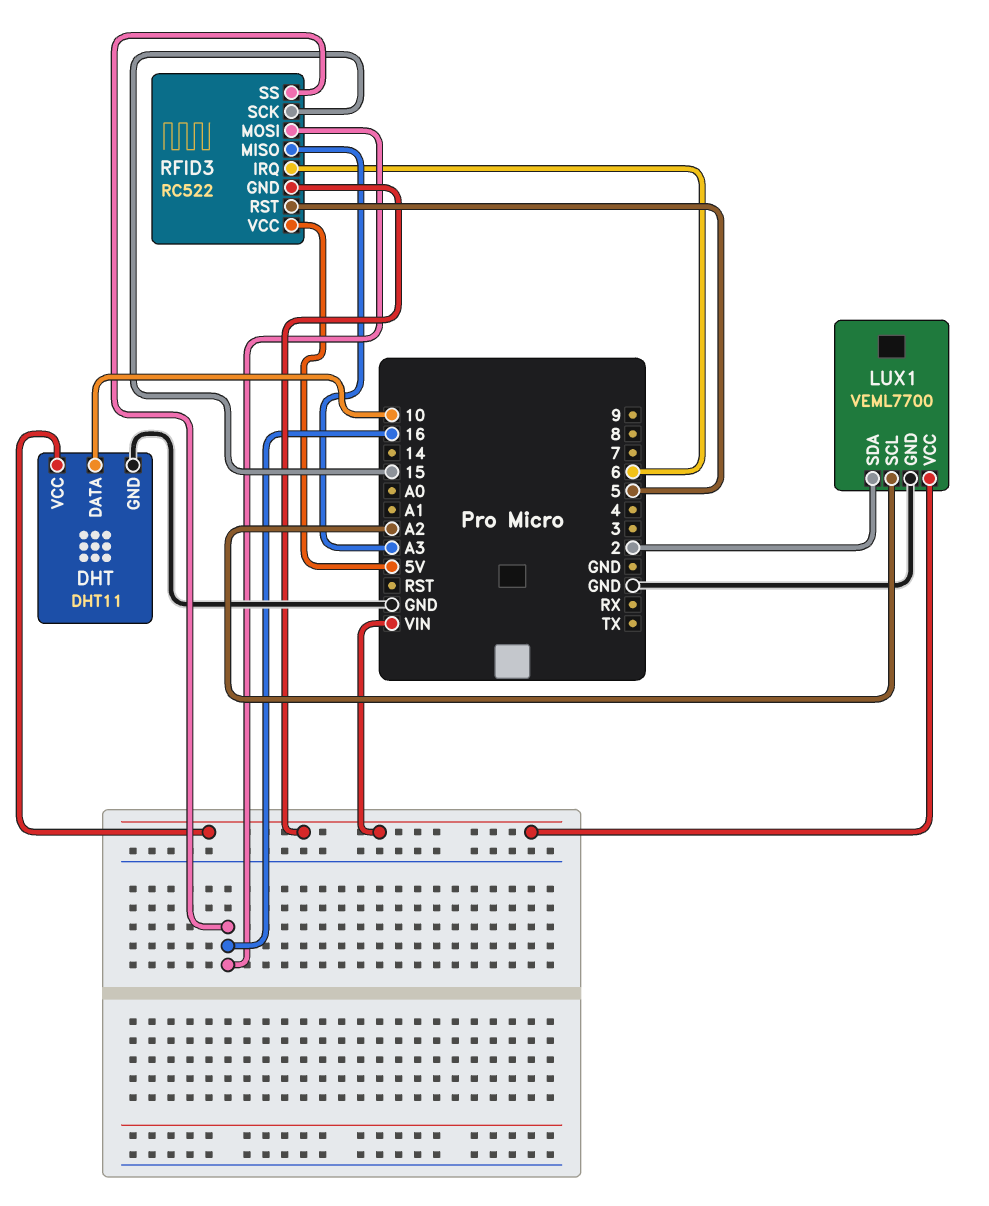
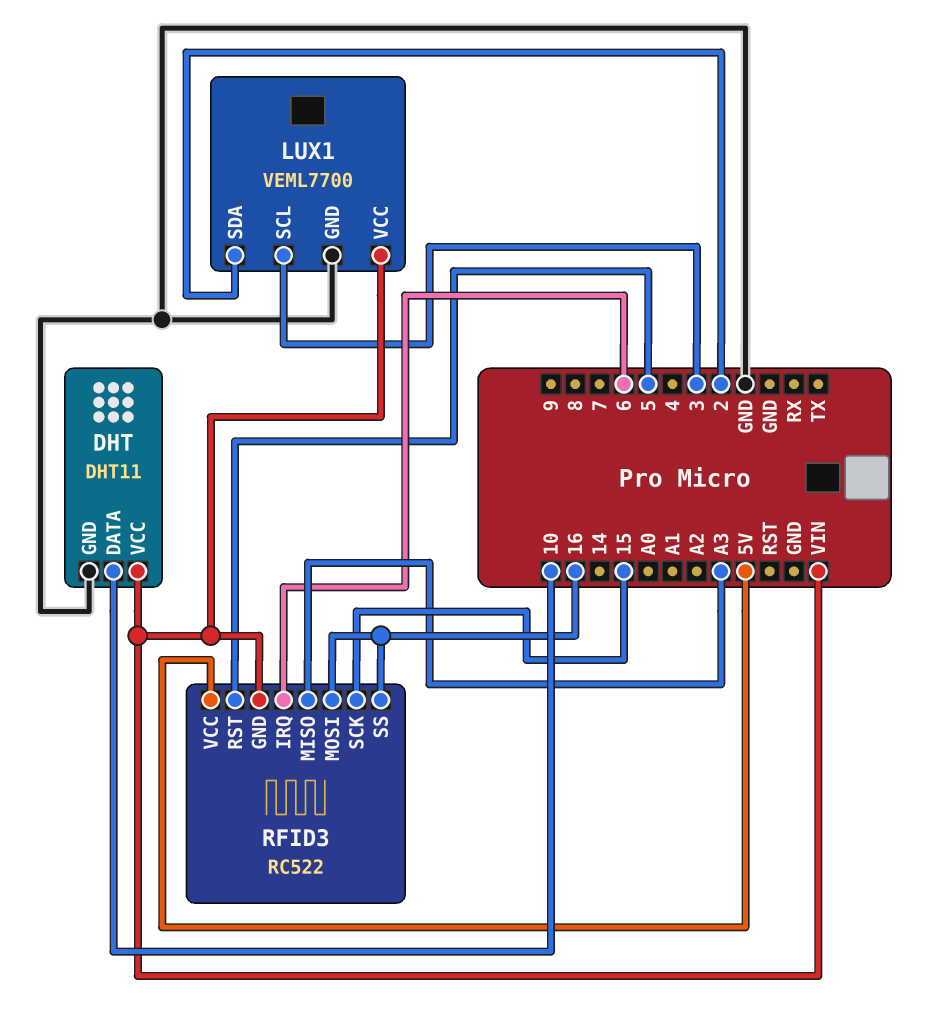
LUX1 pin SCL: A2 -> 3

